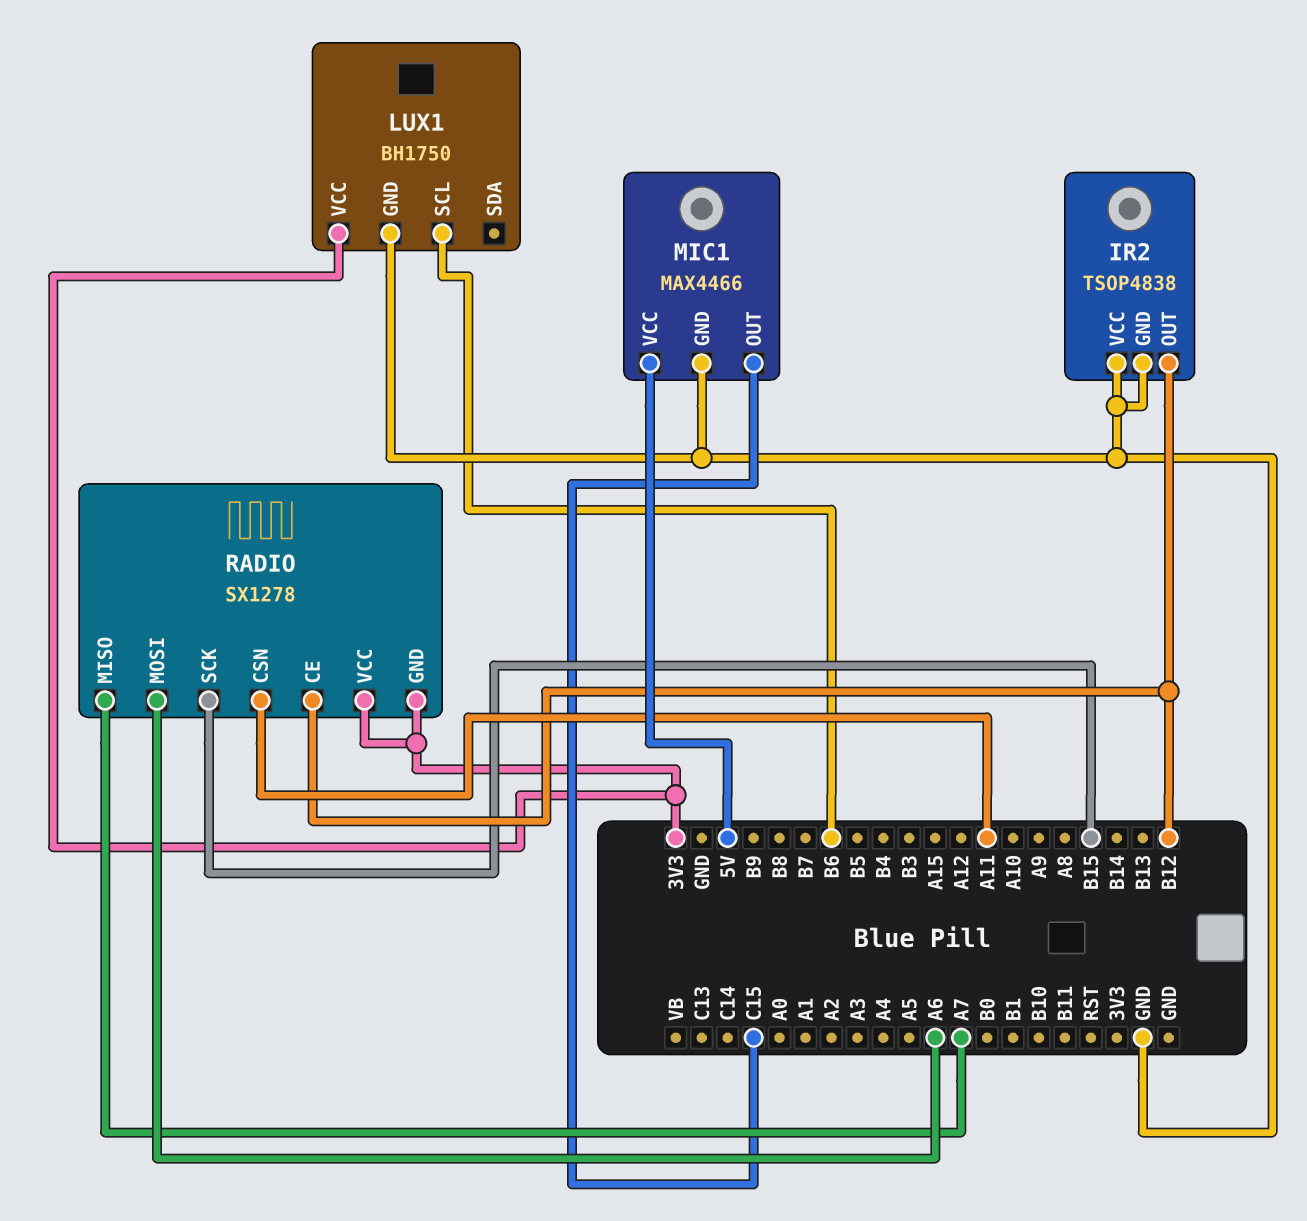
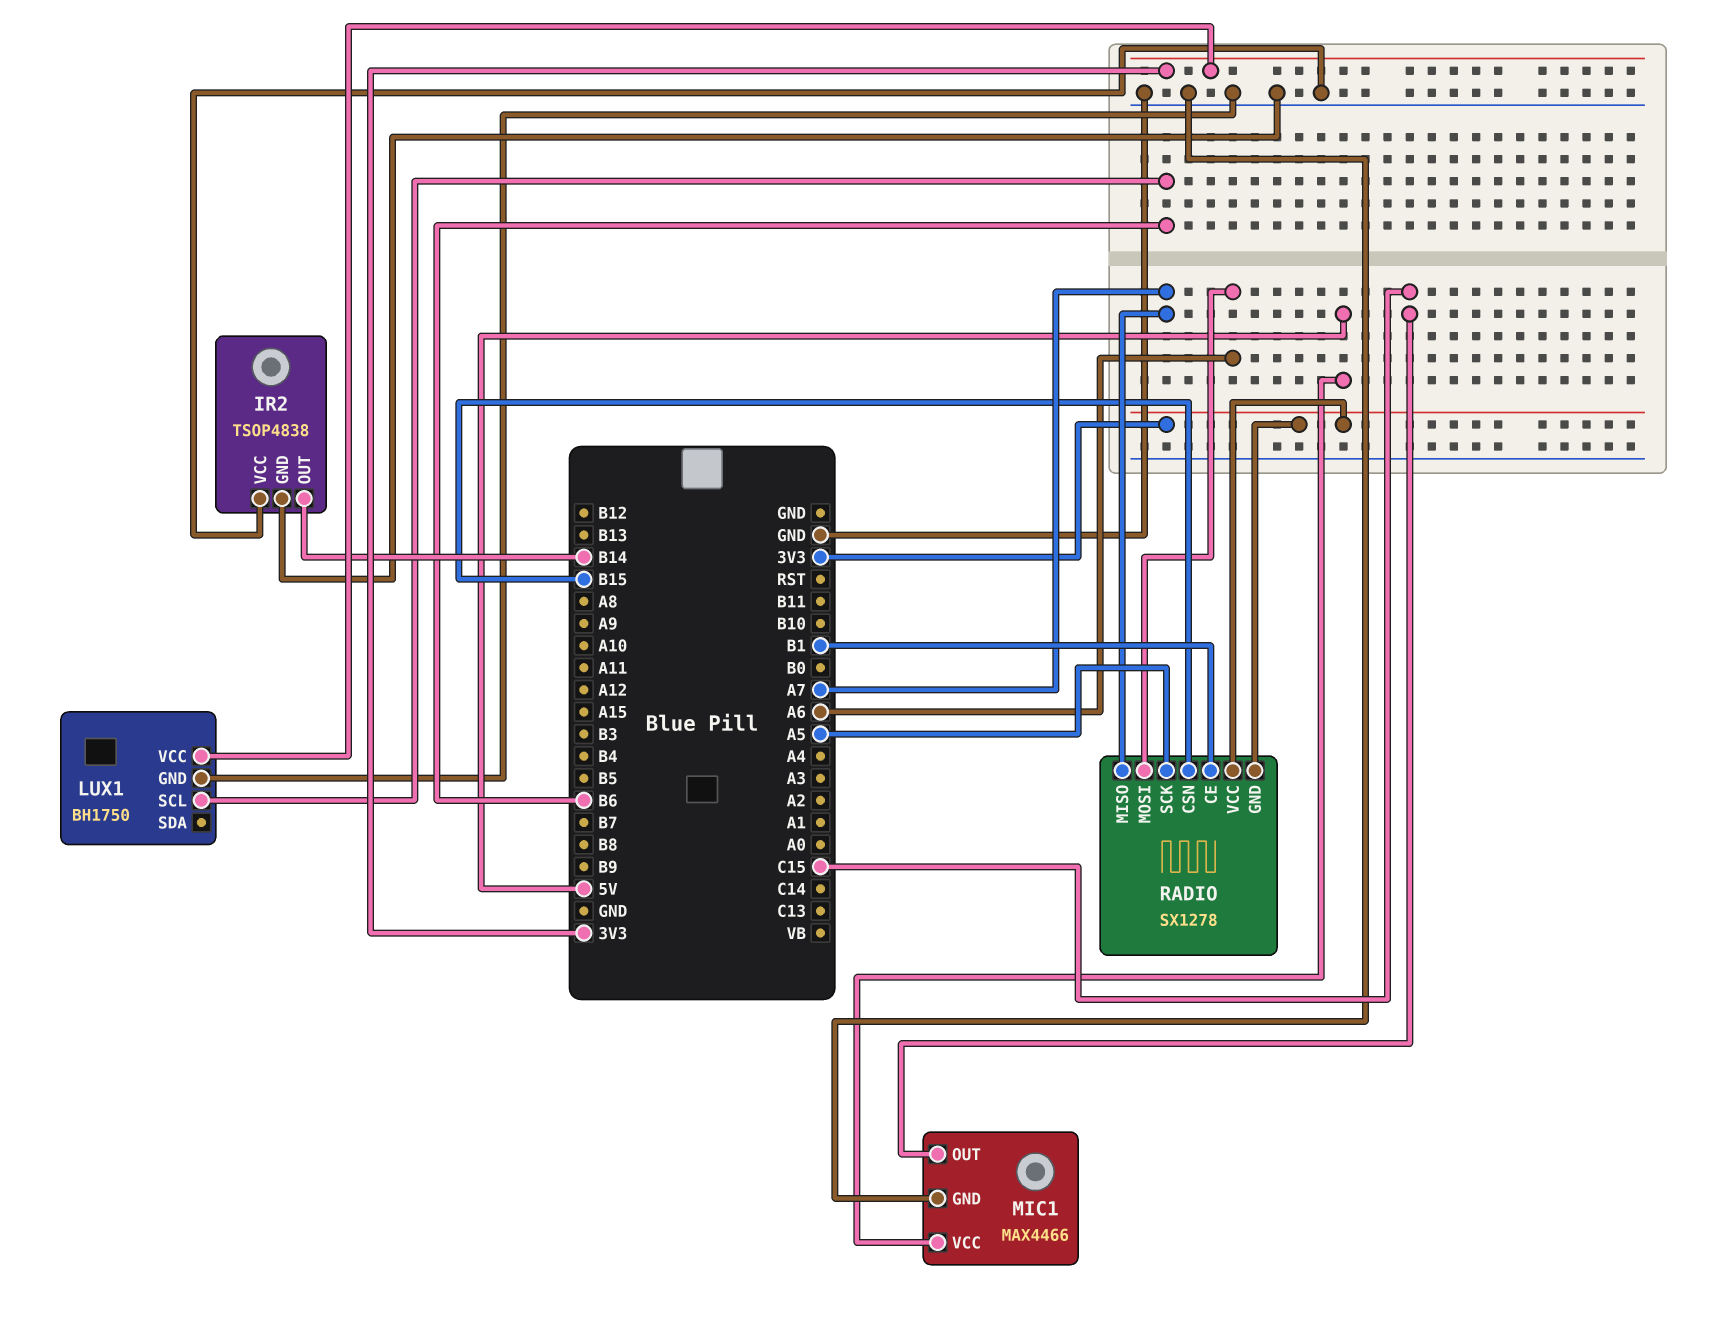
IR2 pin OUT: B12 -> B14
RADIO pin CE: B12 -> B1
RADIO pin CSN: A11 -> B15
RADIO pin SCK: B15 -> A5

